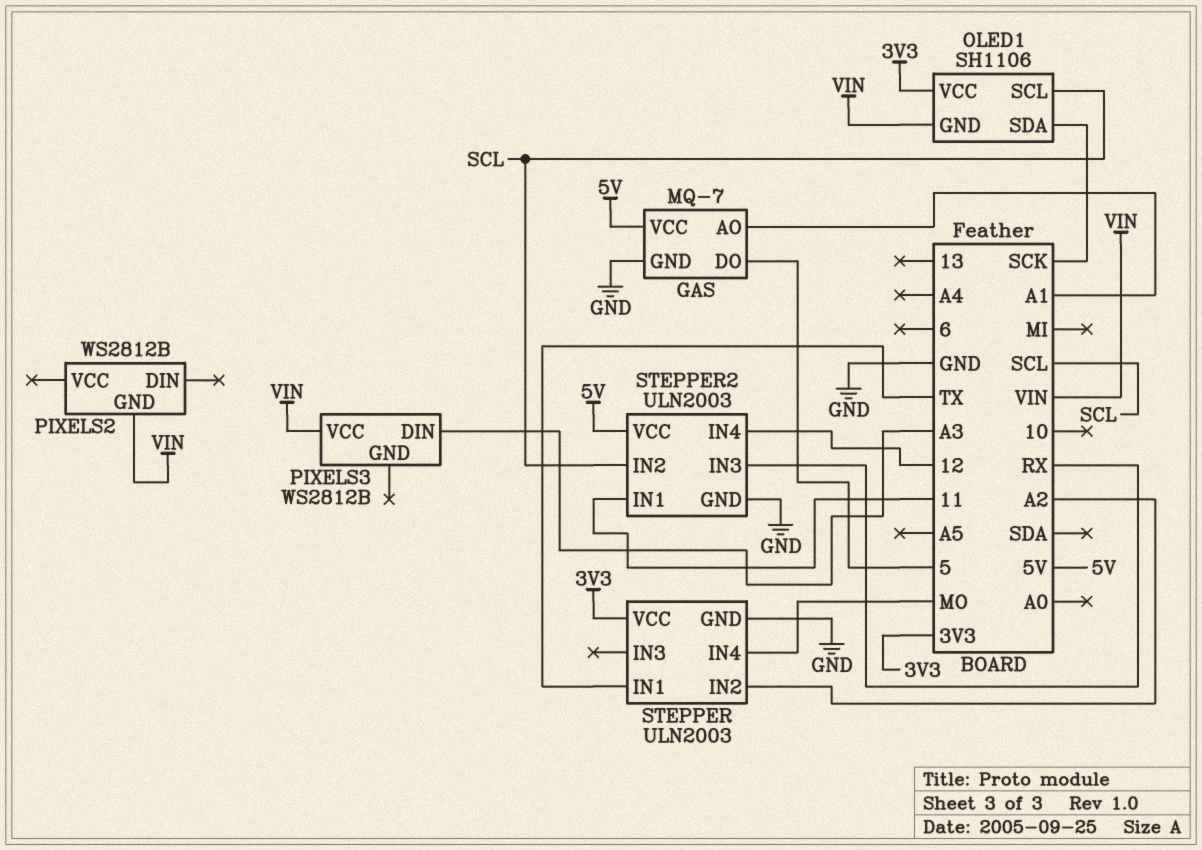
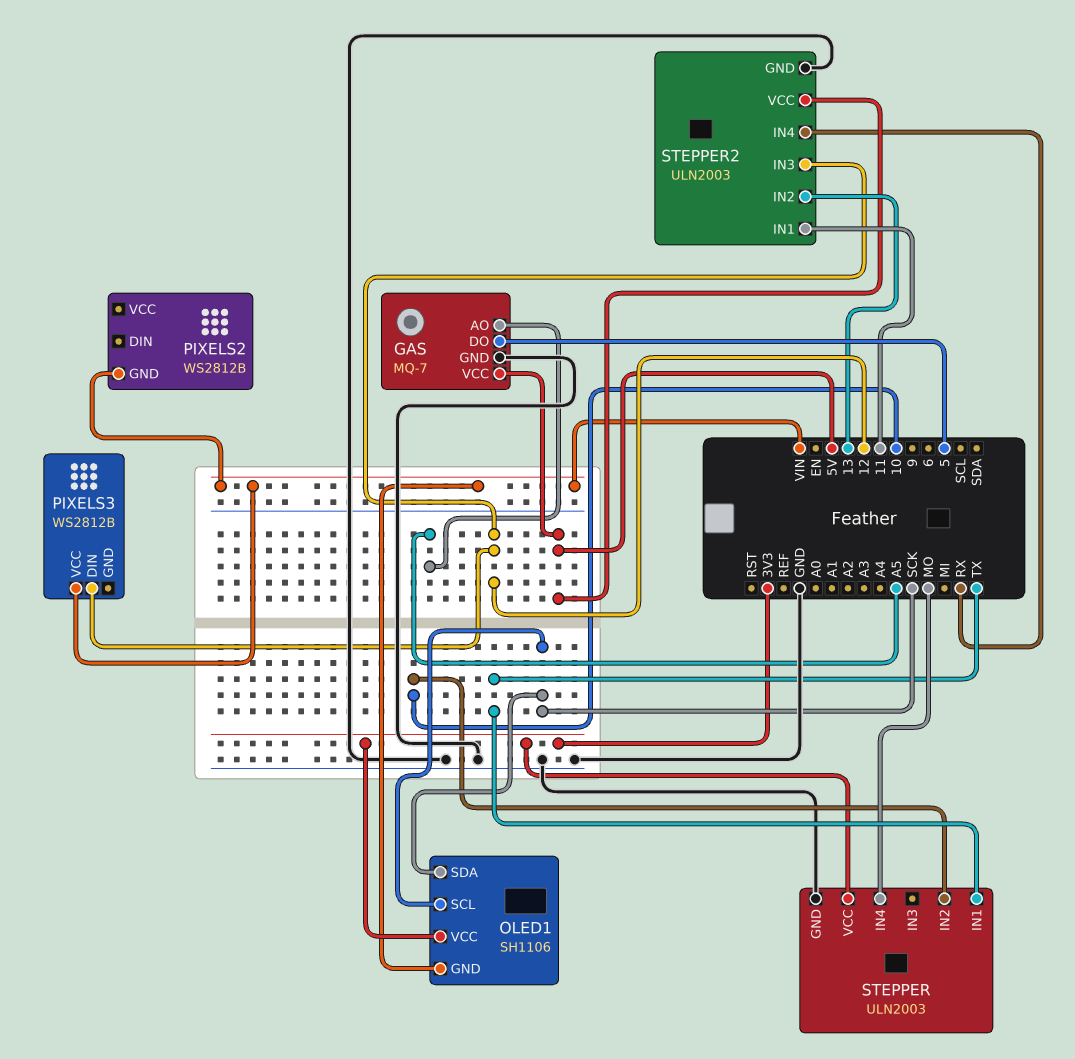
GAS pin AO: A1 -> A5
OLED1 pin SCL: SCL -> SCK
PIXELS3 pin DIN: A3 -> 12
STEPPER pin IN2: A2 -> 10
STEPPER2 pin IN2: SCL -> 13
STEPPER2 pin IN3: RX -> 12
STEPPER2 pin IN4: 12 -> RX

